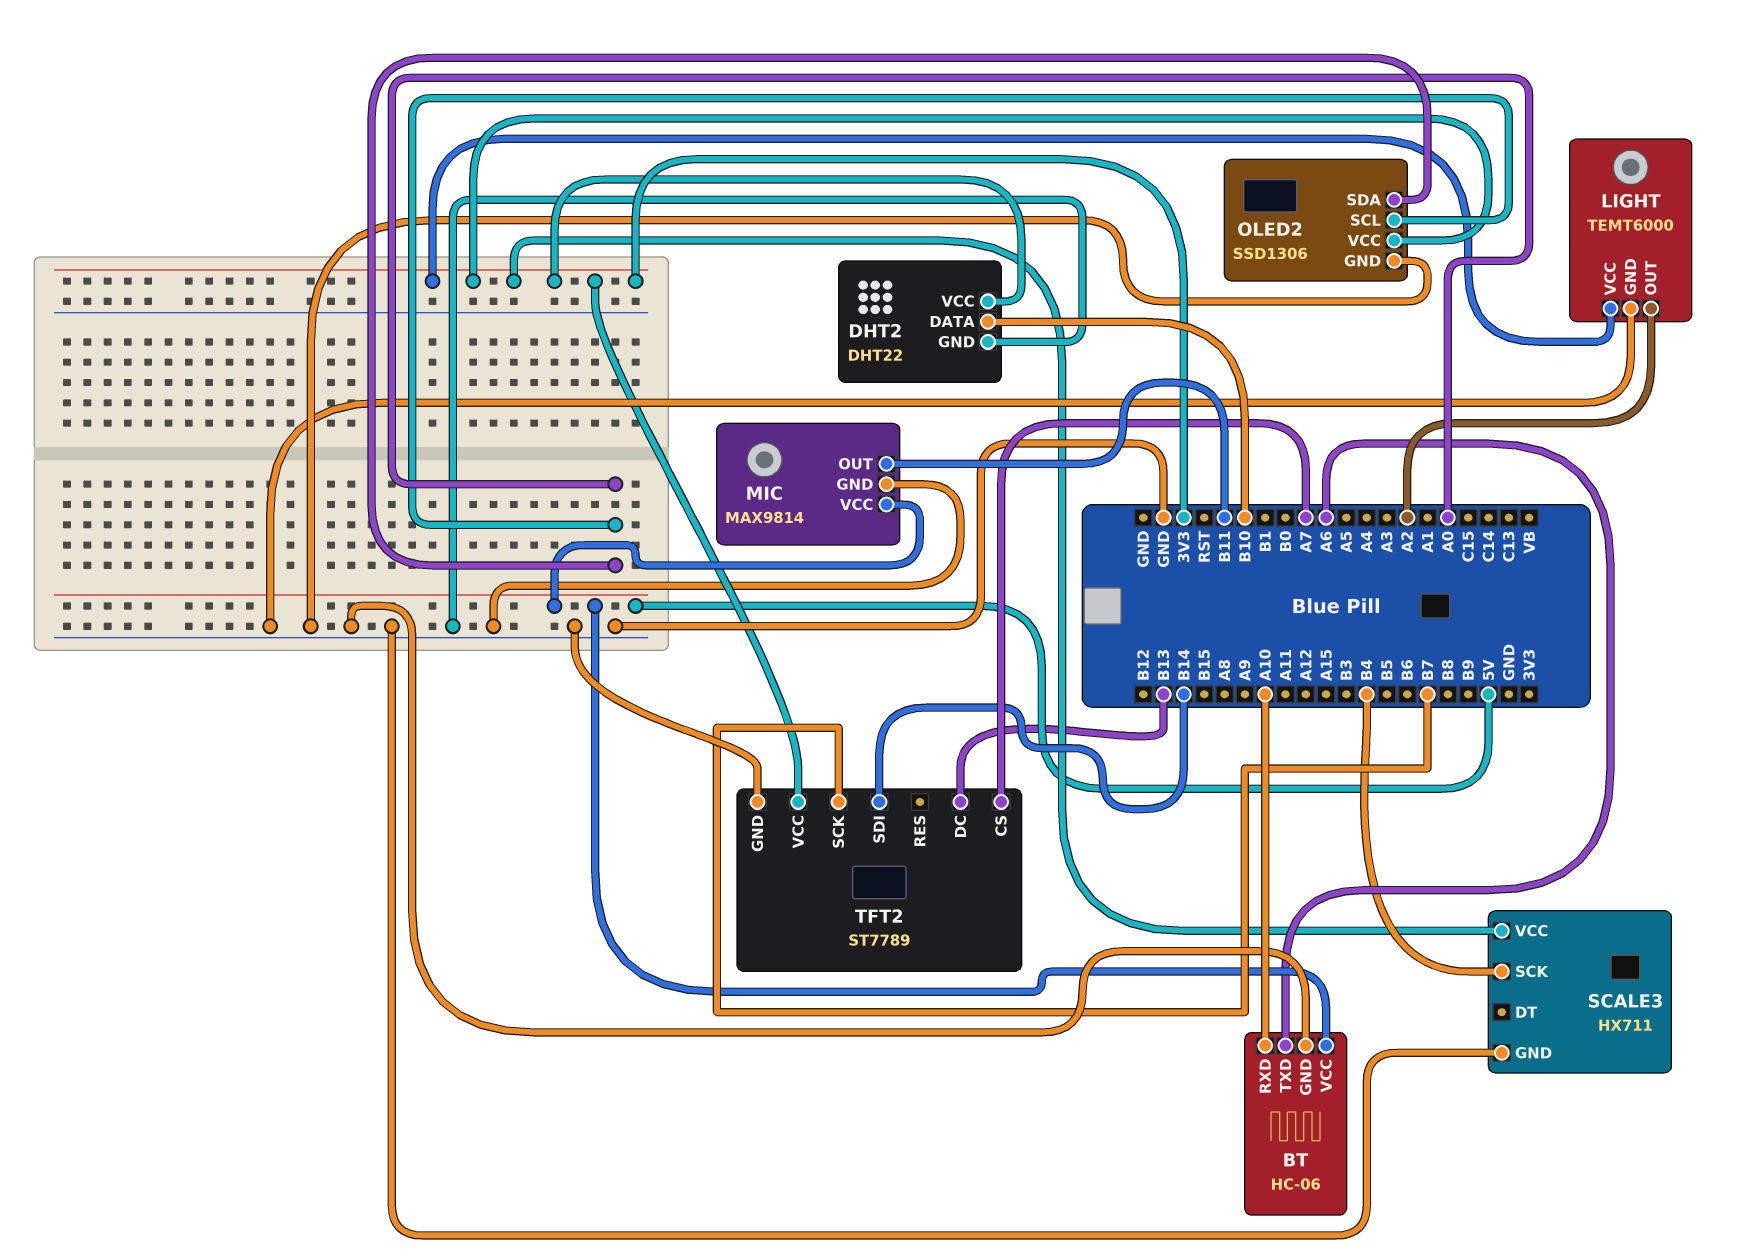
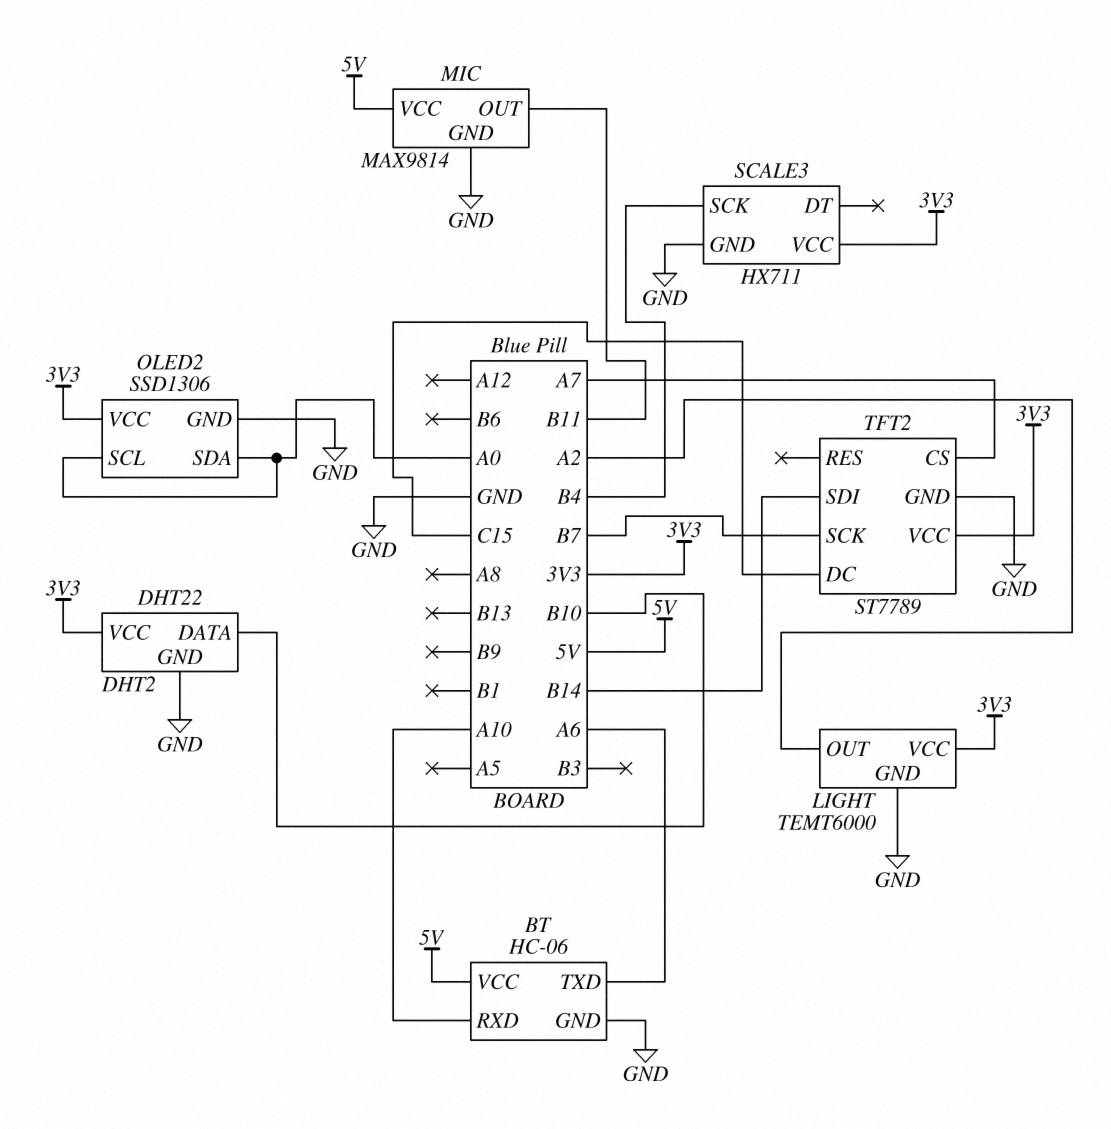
TFT2 pin DC: B13 -> C15

